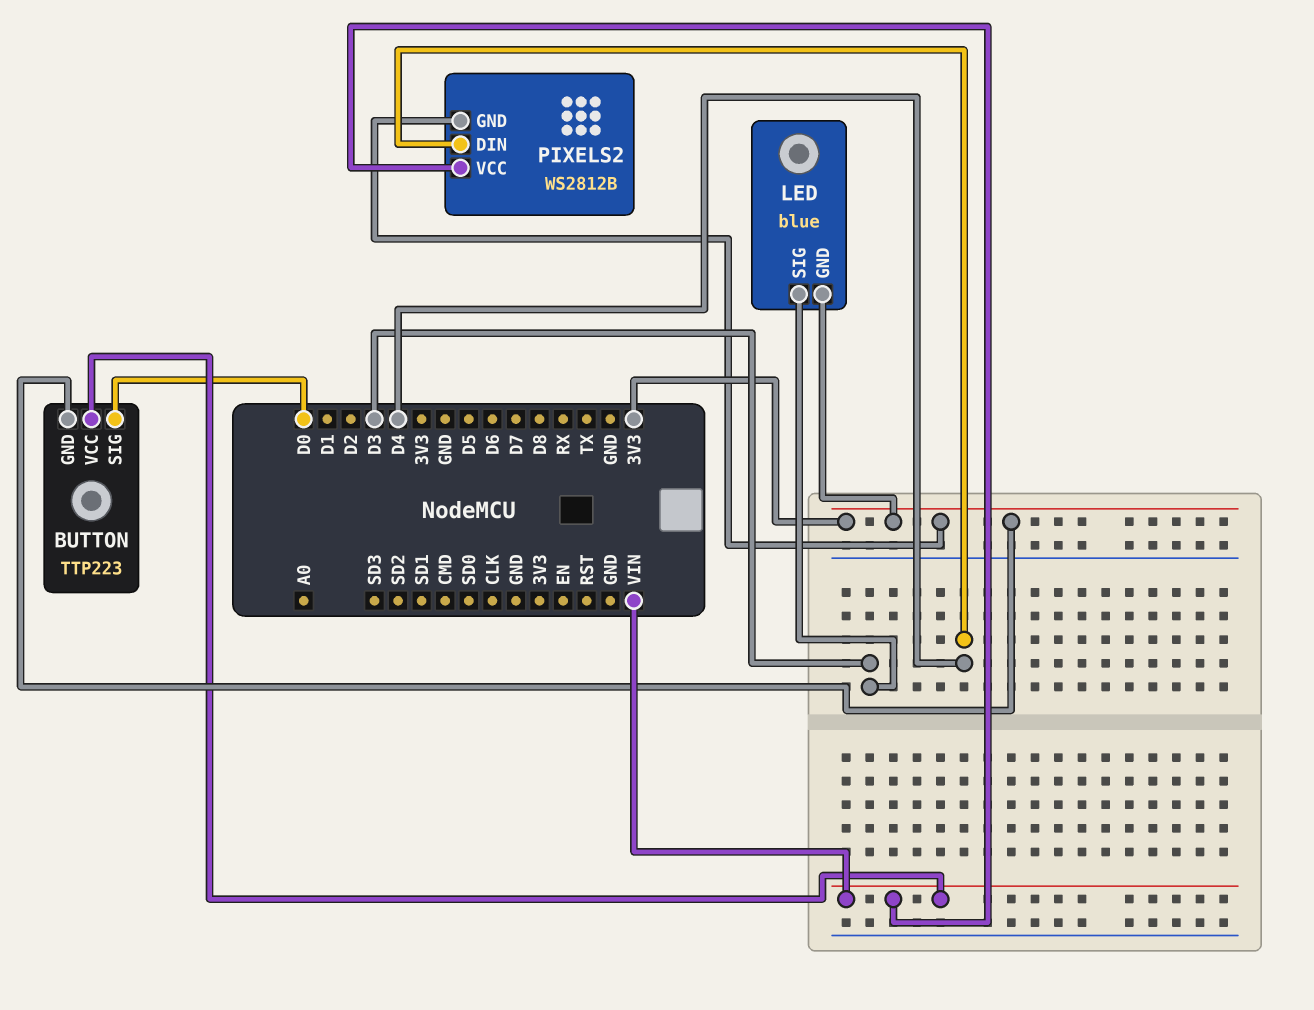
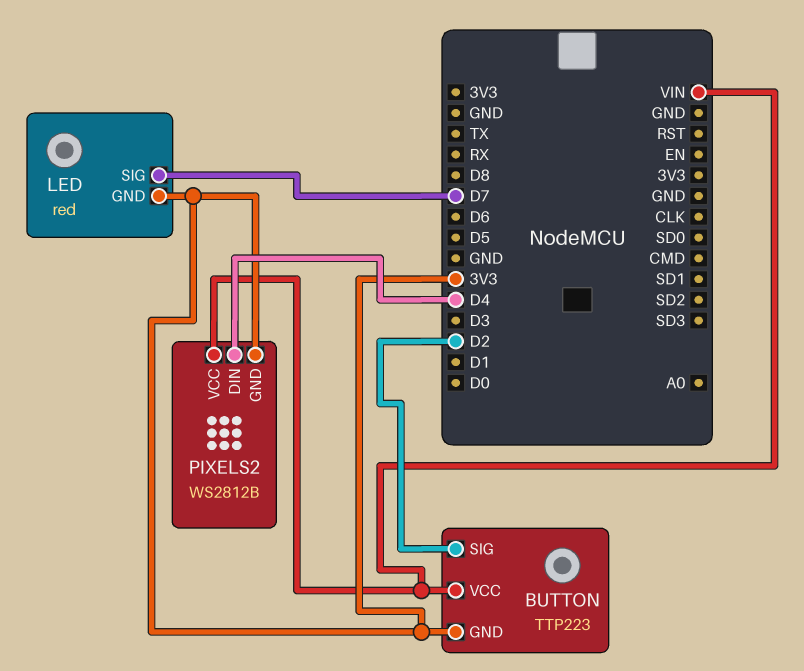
BUTTON pin SIG: D0 -> D2
LED: blue -> red
LED pin SIG: D3 -> D7

